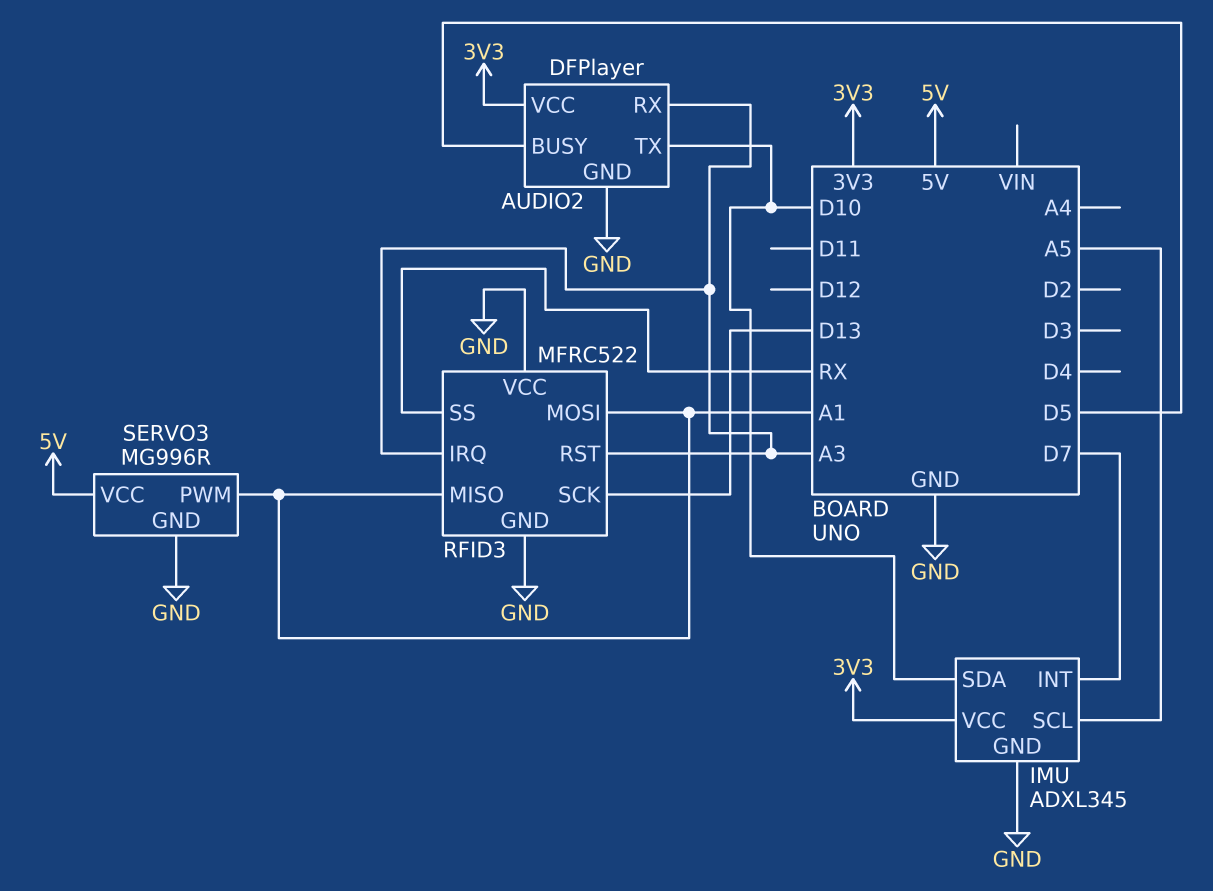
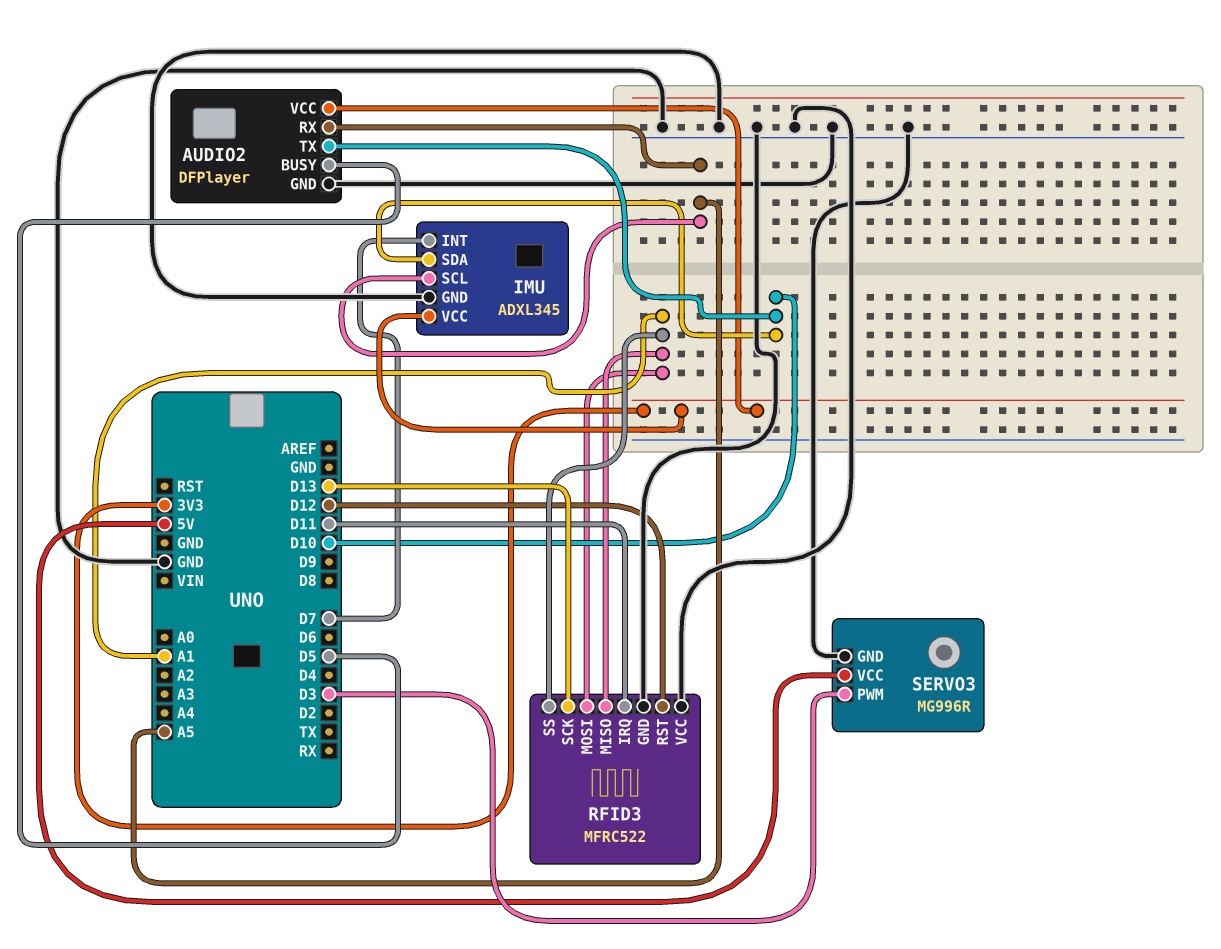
AUDIO2 pin RX: A3 -> A5
RFID3 pin IRQ: A3 -> D11
RFID3 pin RST: A3 -> D12
RFID3 pin SS: RX -> A1
SERVO3 pin PWM: A1 -> D3

